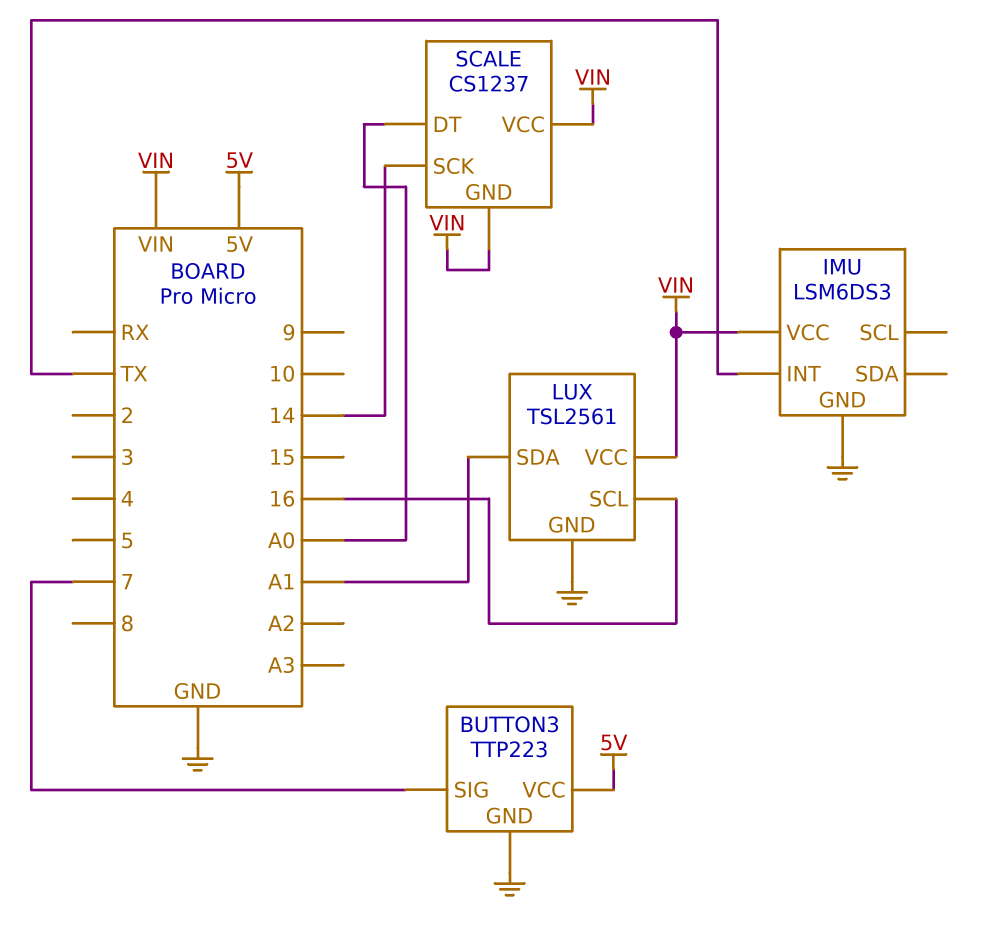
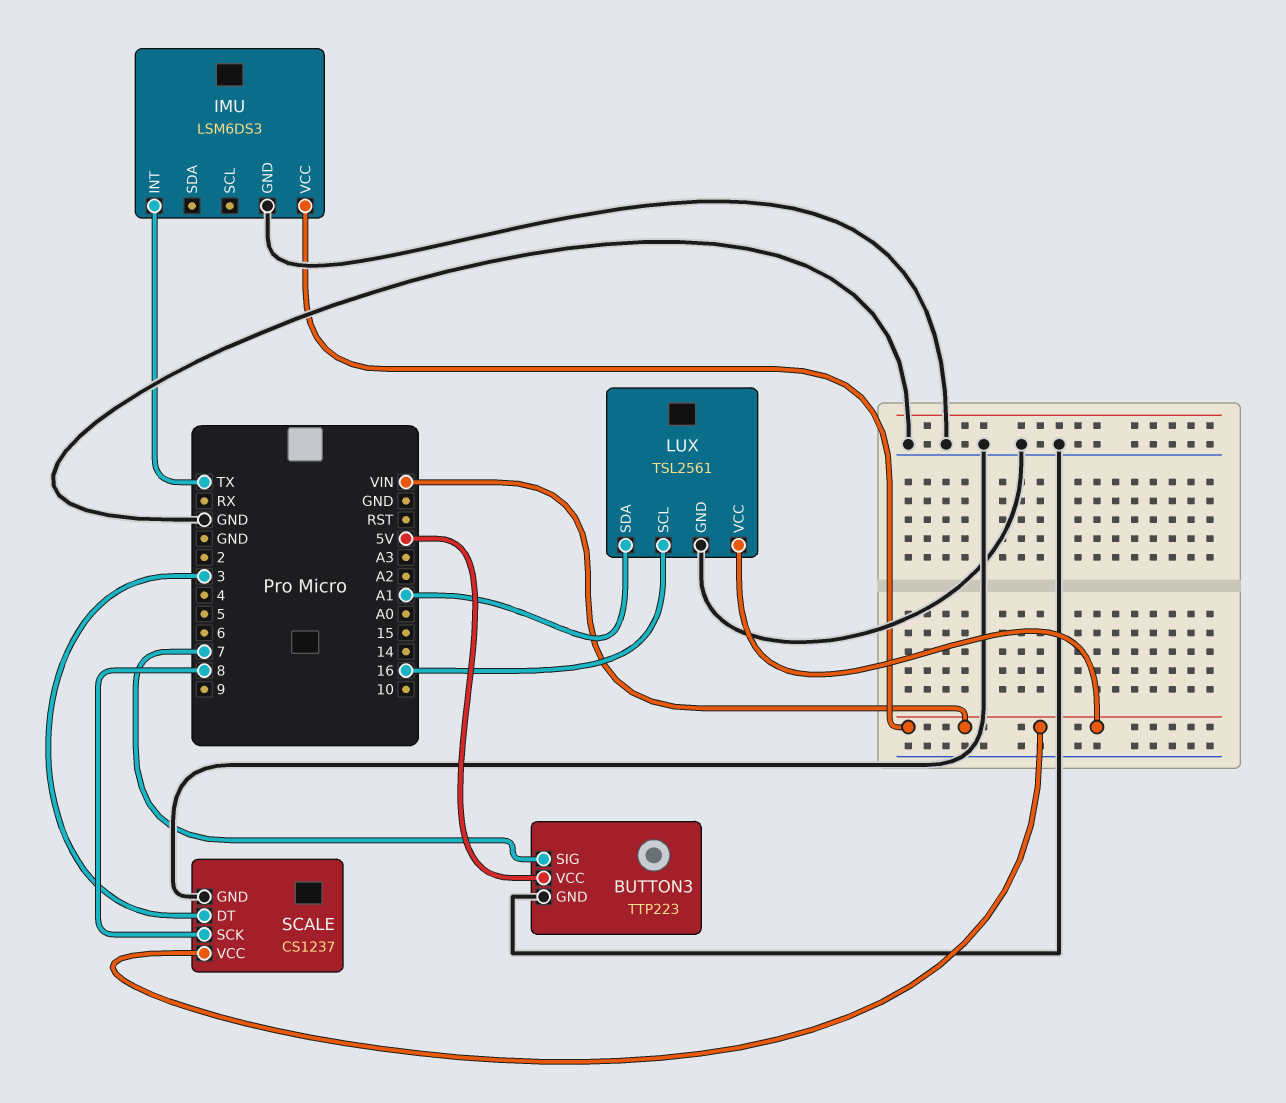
SCALE pin DT: A0 -> 3
SCALE pin GND: VIN -> GND
SCALE pin SCK: 14 -> 8

